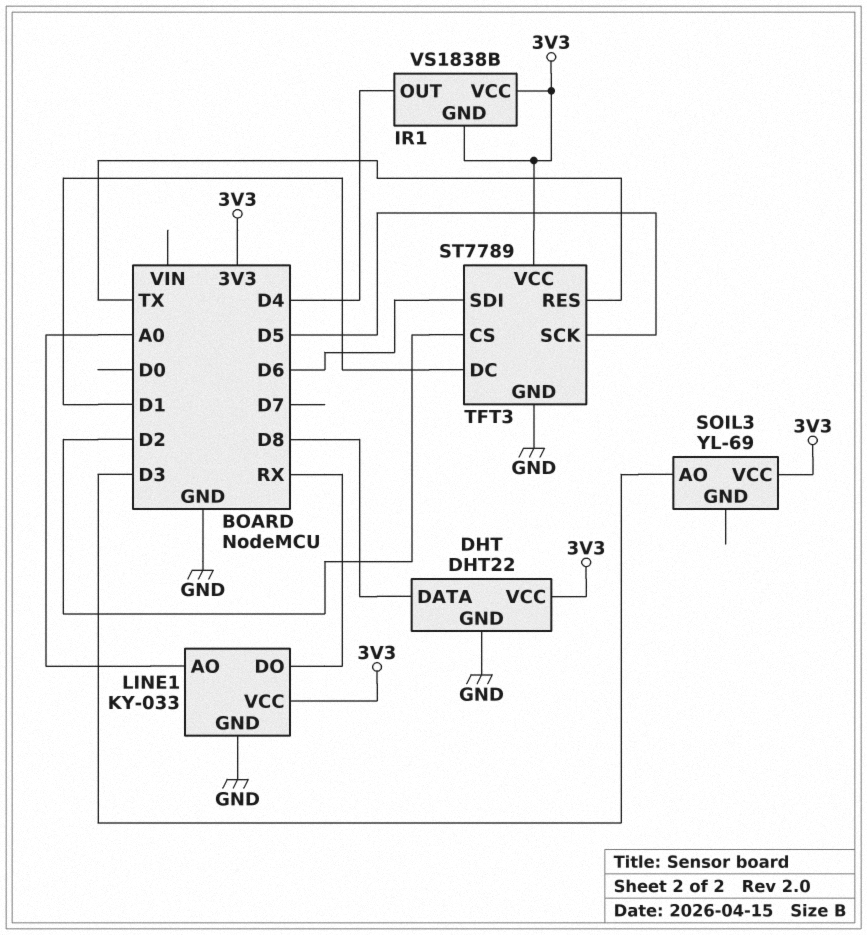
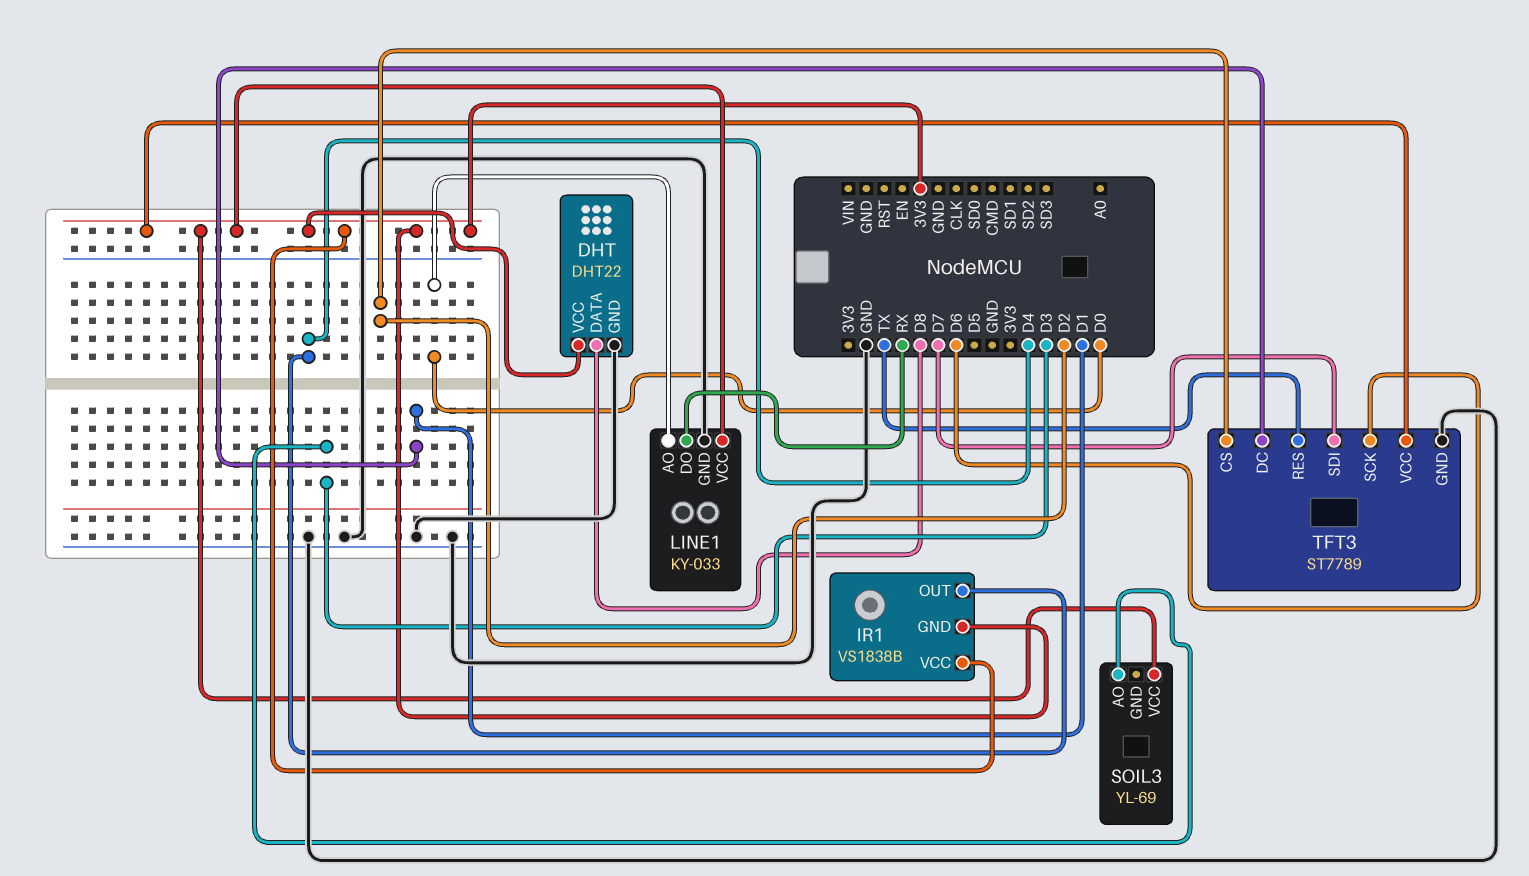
LINE1 pin AO: A0 -> D0
TFT3 pin SCK: D5 -> D6
TFT3 pin SDI: D6 -> D7

